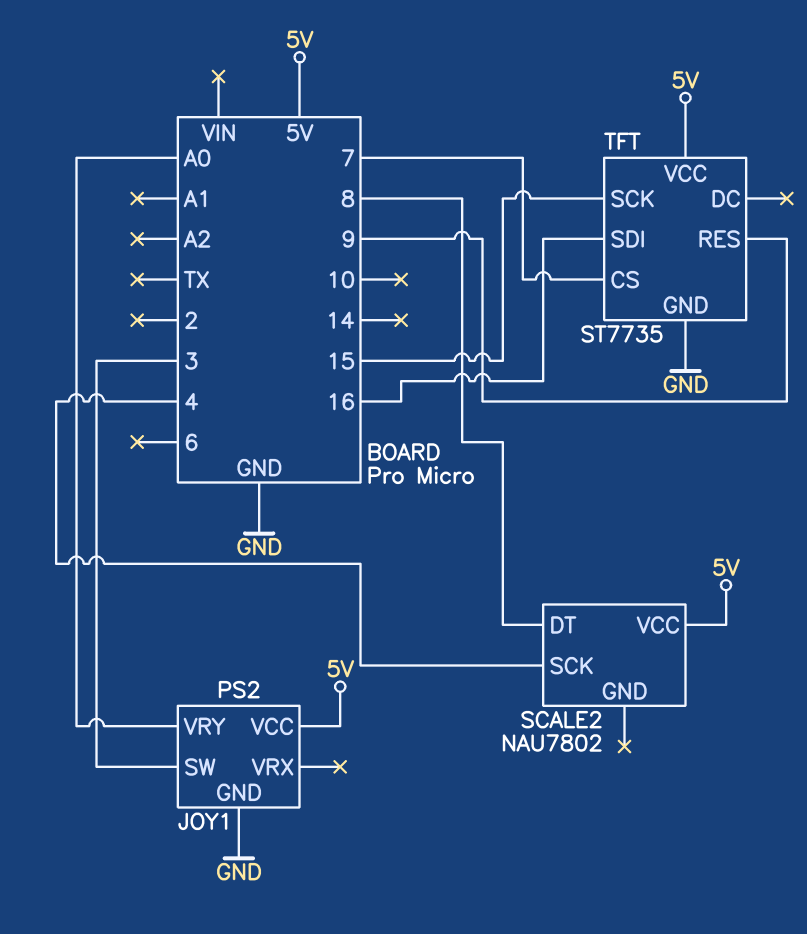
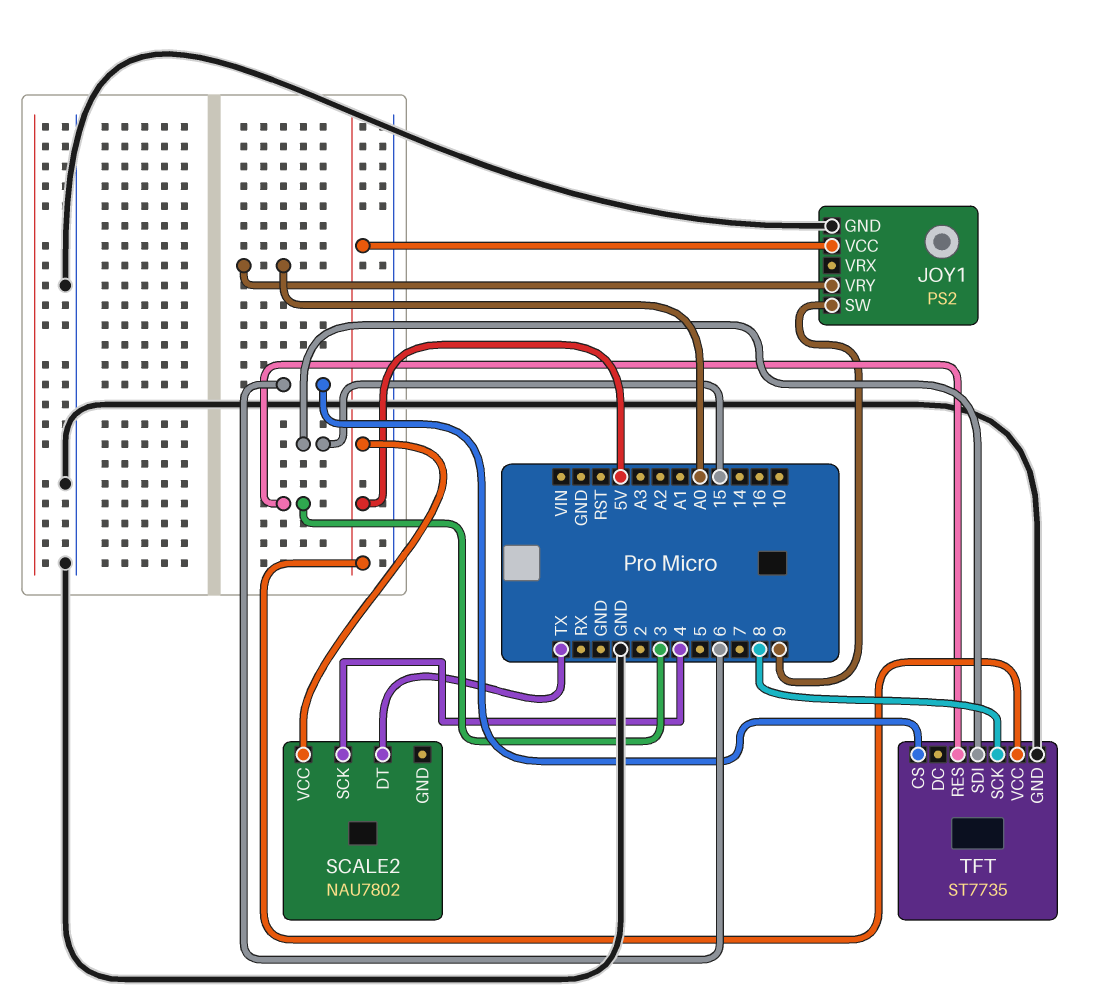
JOY1 pin SW: 3 -> 9
SCALE2 pin DT: 8 -> TX
TFT pin CS: 7 -> 6
TFT pin RES: 9 -> 3
TFT pin SCK: 15 -> 8
TFT pin SDI: 16 -> 15

